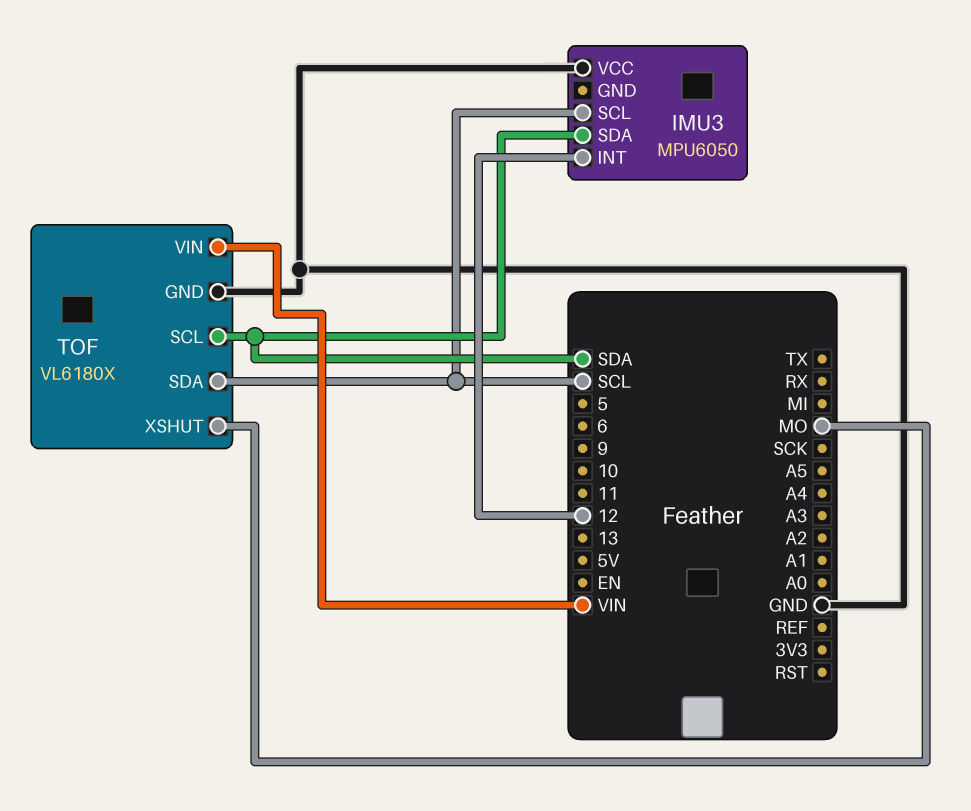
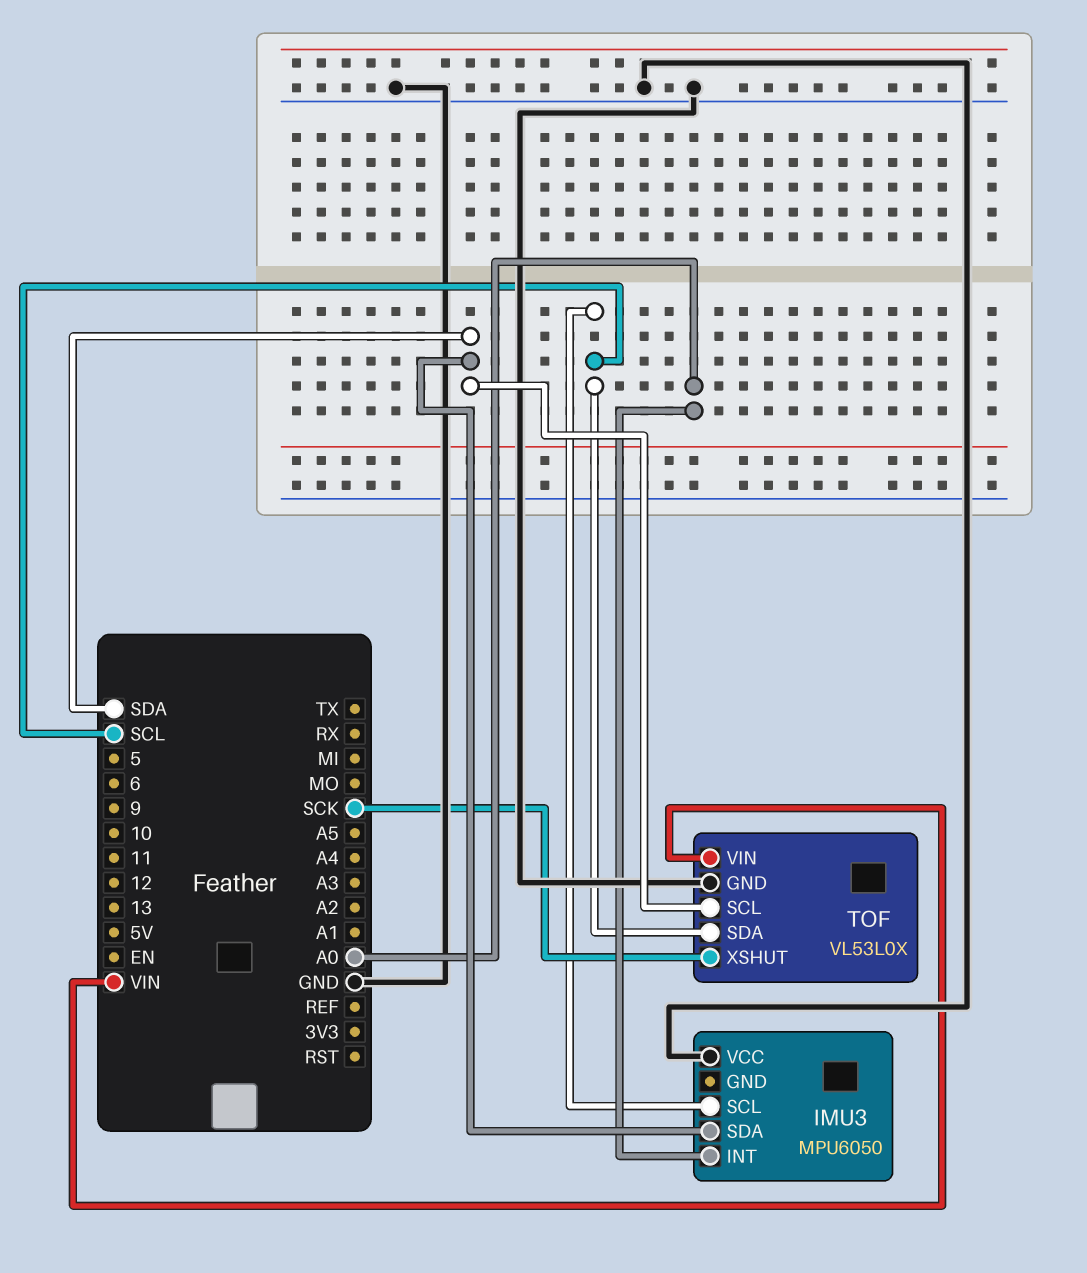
IMU3 pin INT: 12 -> A0
TOF: VL6180X -> VL53L0X
TOF pin XSHUT: MO -> SCK

